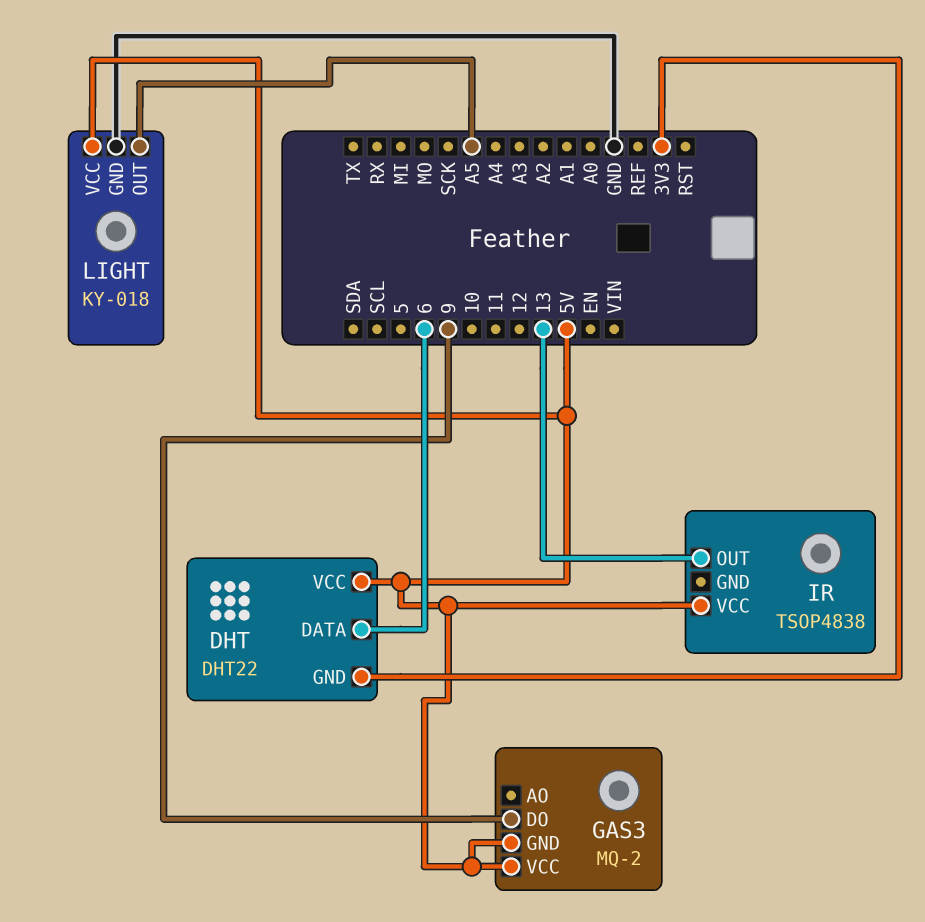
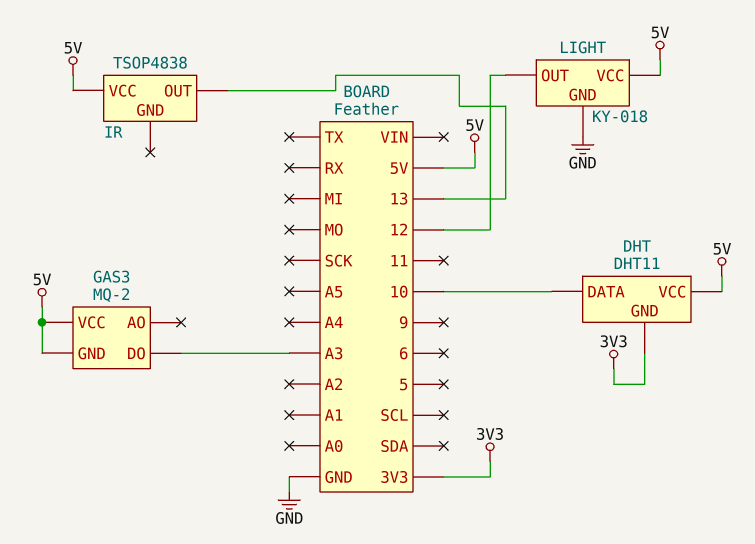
DHT: DHT22 -> DHT11
DHT pin DATA: 6 -> 10
GAS3 pin DO: 9 -> A3
LIGHT pin OUT: A5 -> 12

